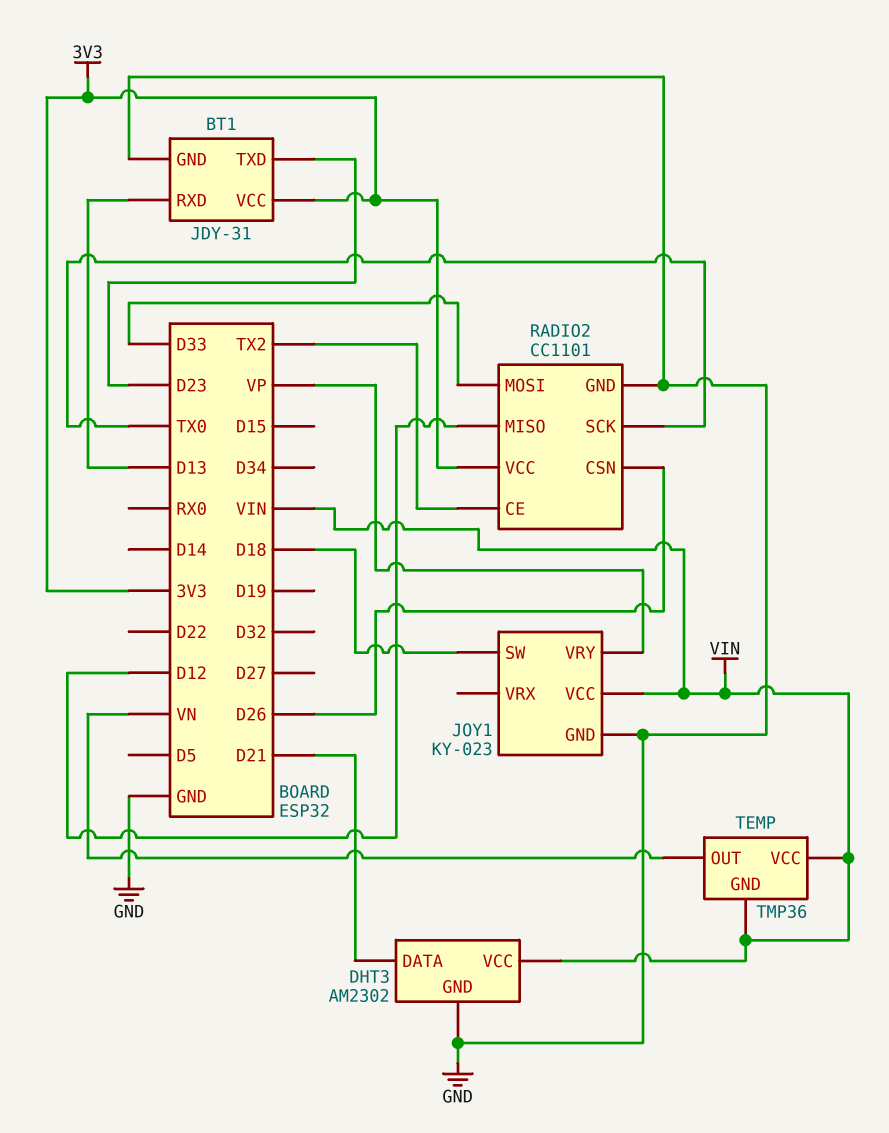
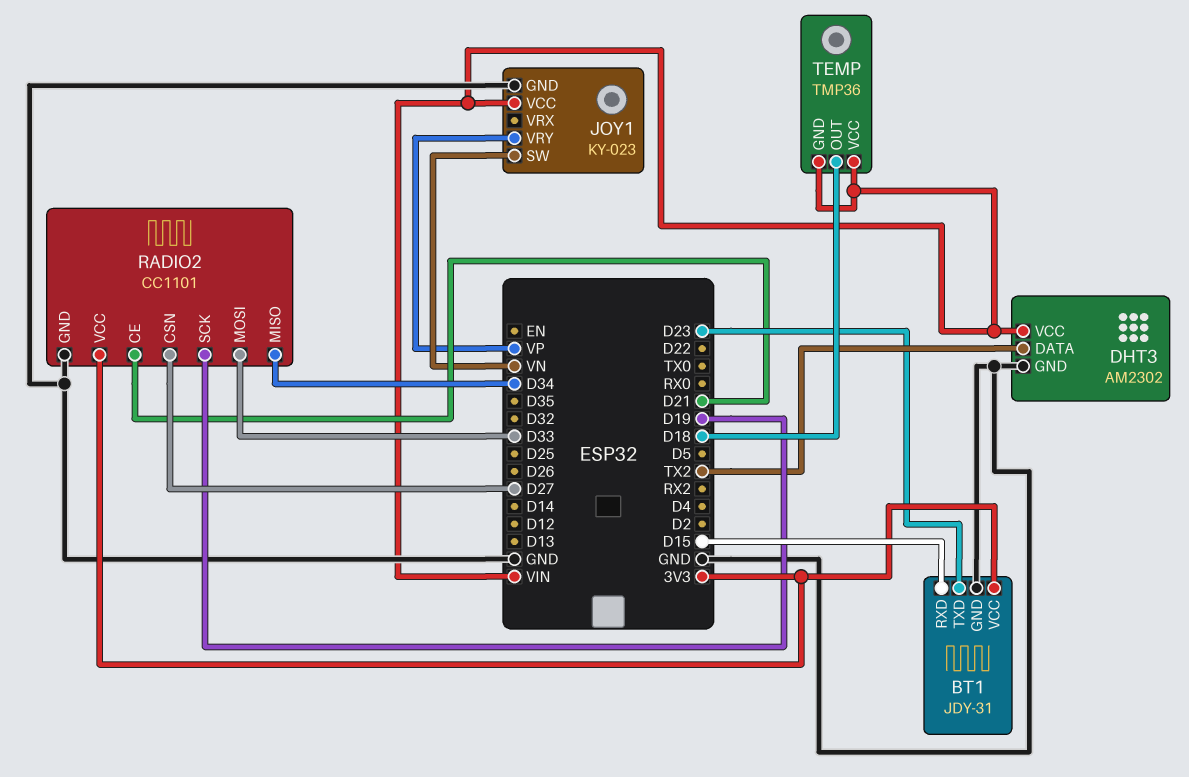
BT1 pin RXD: D13 -> D15
DHT3 pin DATA: D21 -> TX2
JOY1 pin SW: D18 -> VN
RADIO2 pin CE: TX2 -> D21
RADIO2 pin CSN: D26 -> D27
RADIO2 pin MISO: D12 -> D34
RADIO2 pin SCK: TX0 -> D19
TEMP pin OUT: VN -> D18

